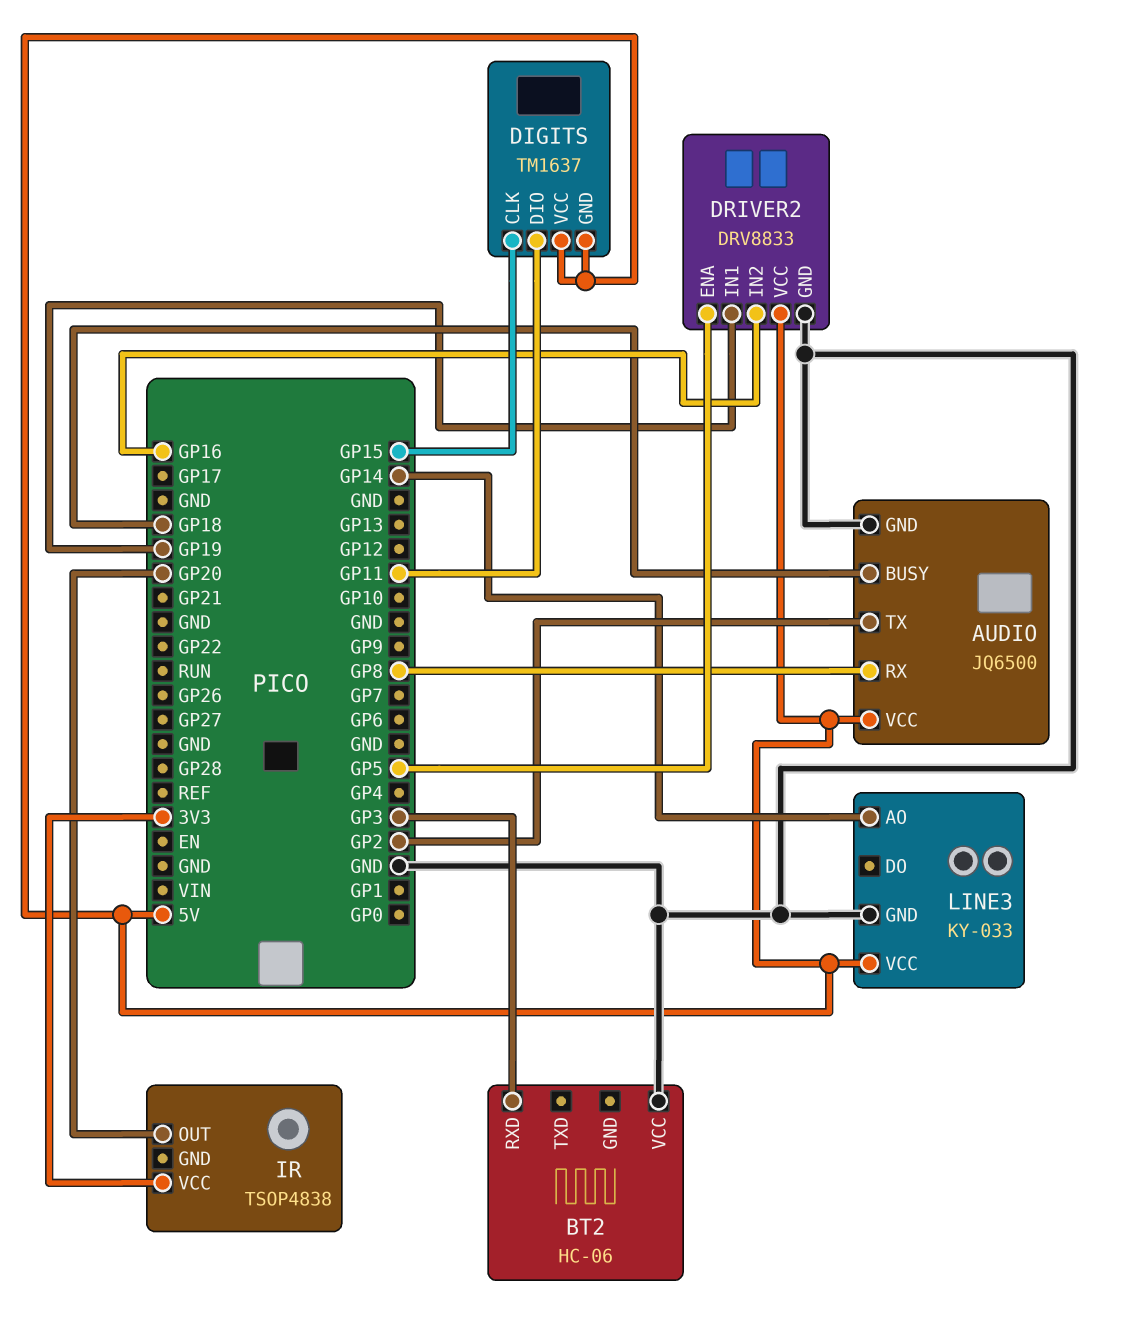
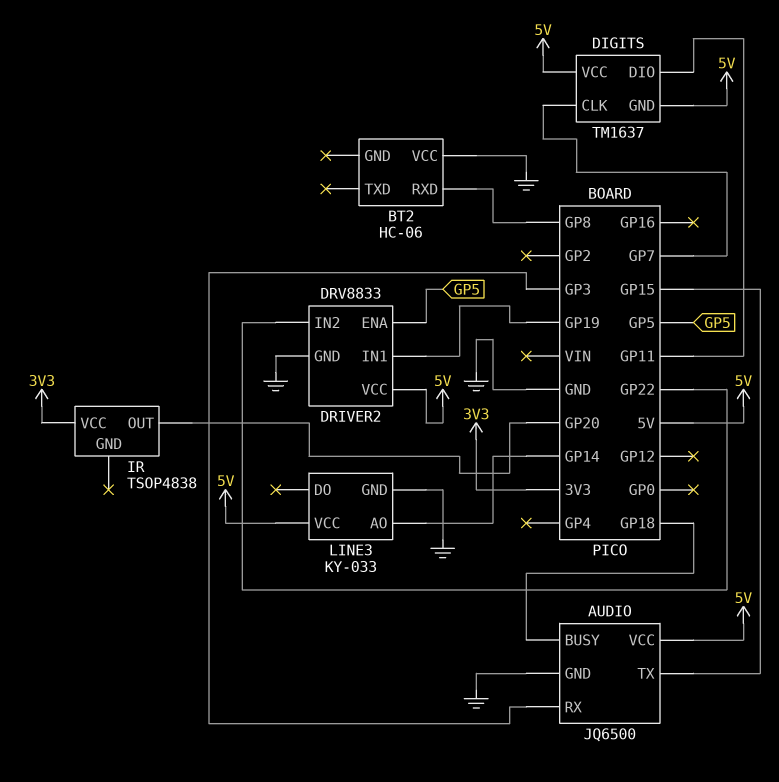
AUDIO pin RX: GP8 -> GP3
AUDIO pin TX: GP2 -> GP15
BT2 pin RXD: GP3 -> GP8
DIGITS pin CLK: GP15 -> GP7
DRIVER2 pin IN2: GP16 -> GP22

